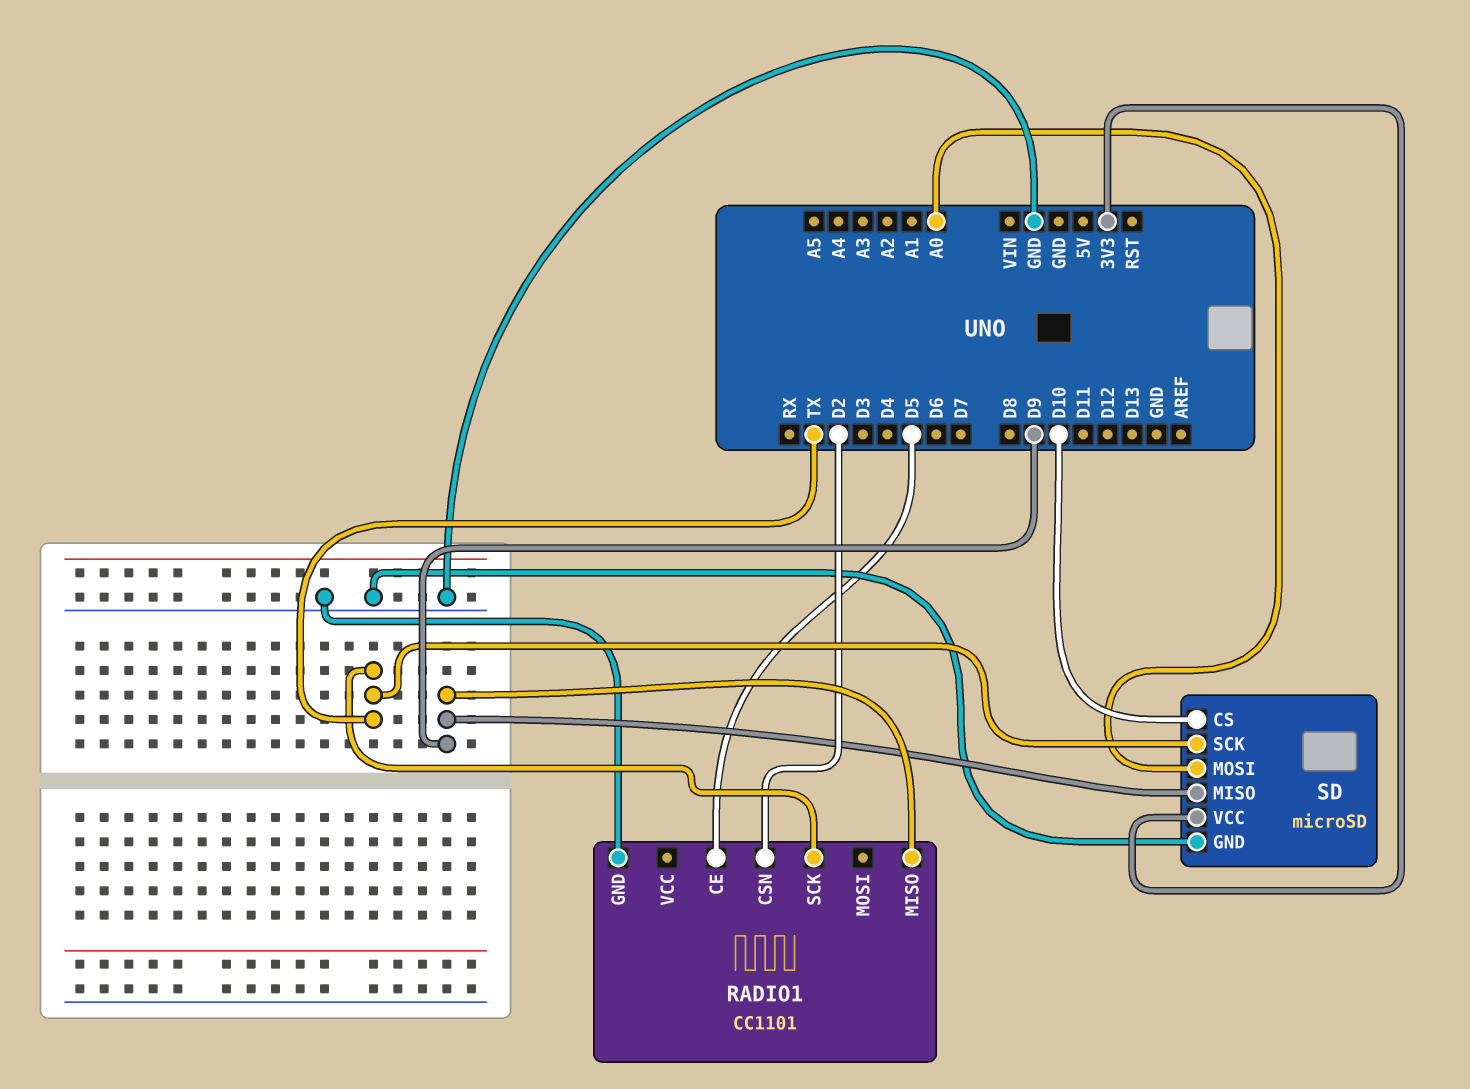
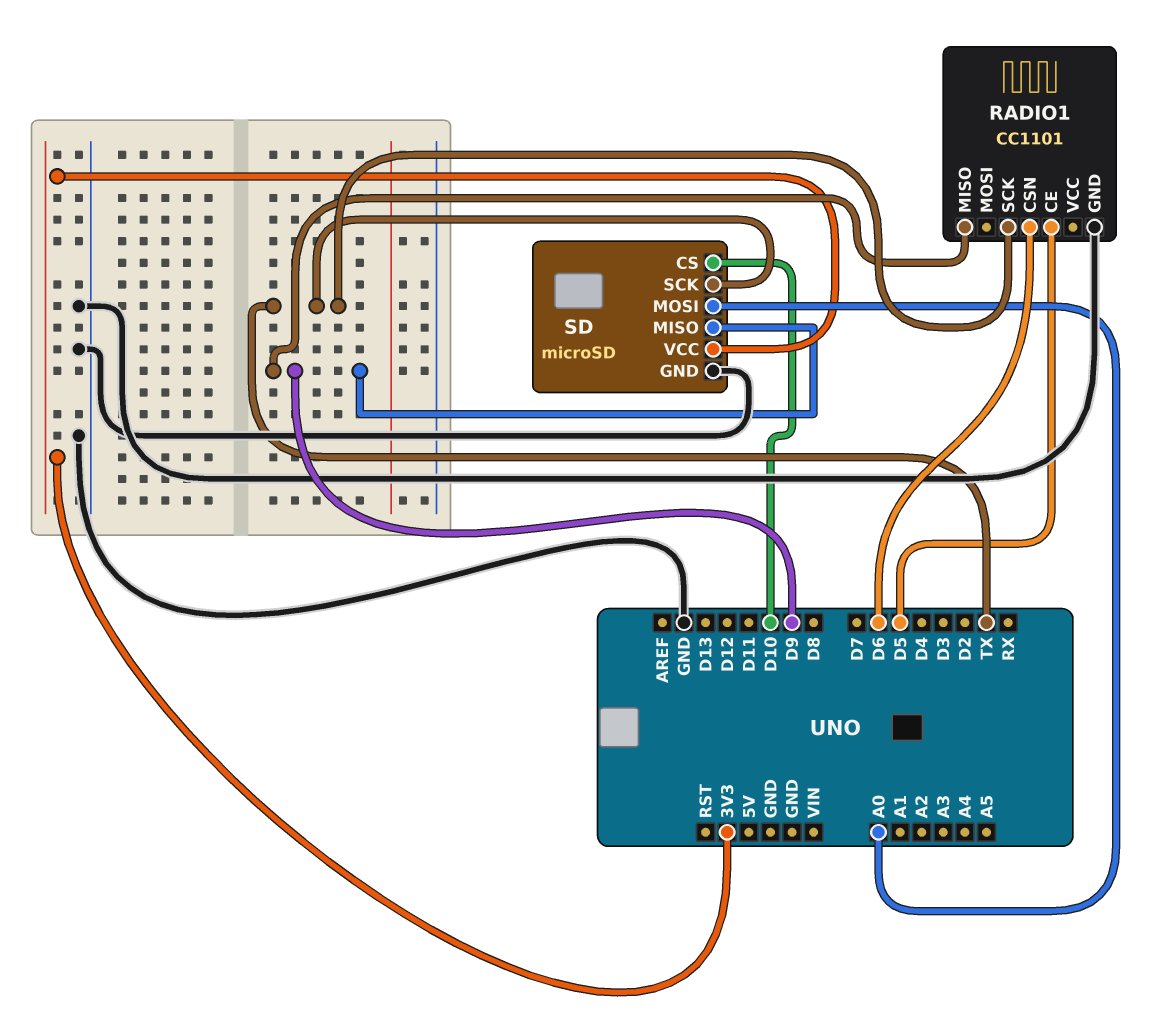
RADIO1 pin CSN: D2 -> D6

